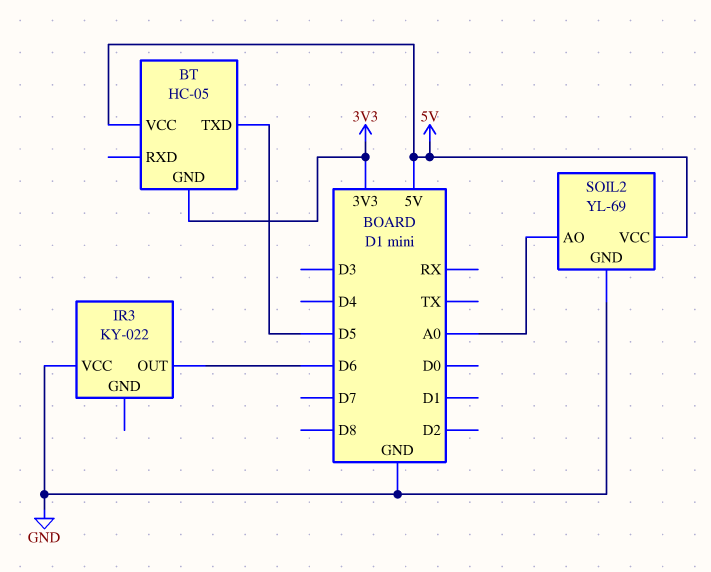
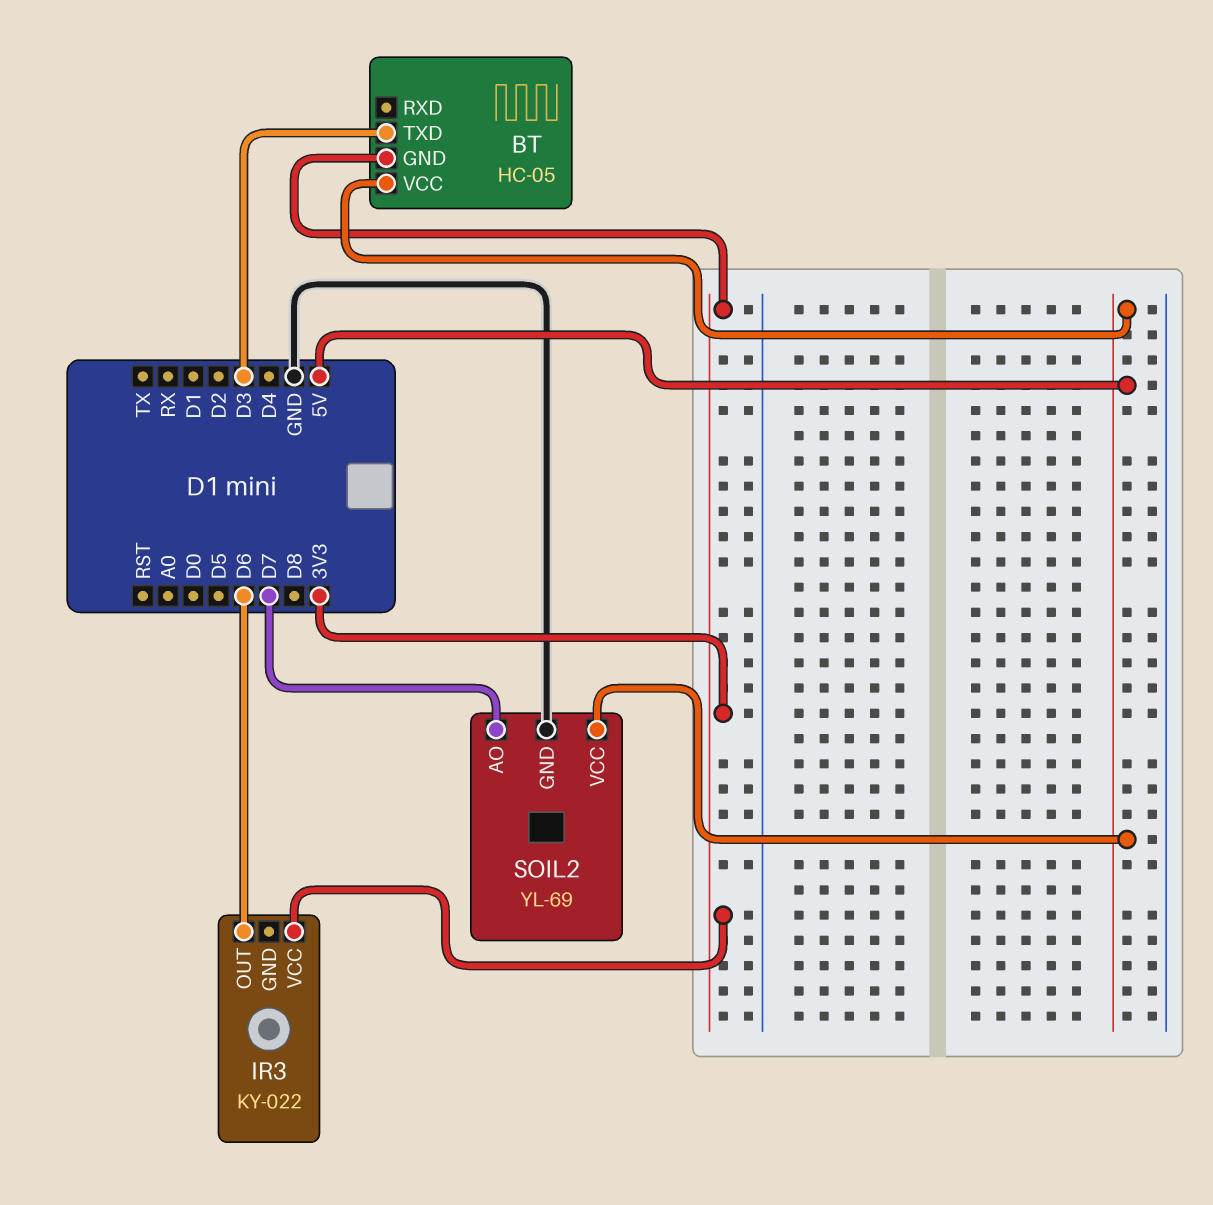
BT pin TXD: D5 -> D3
IR3 pin VCC: GND -> 3V3
SOIL2 pin AO: A0 -> D7

